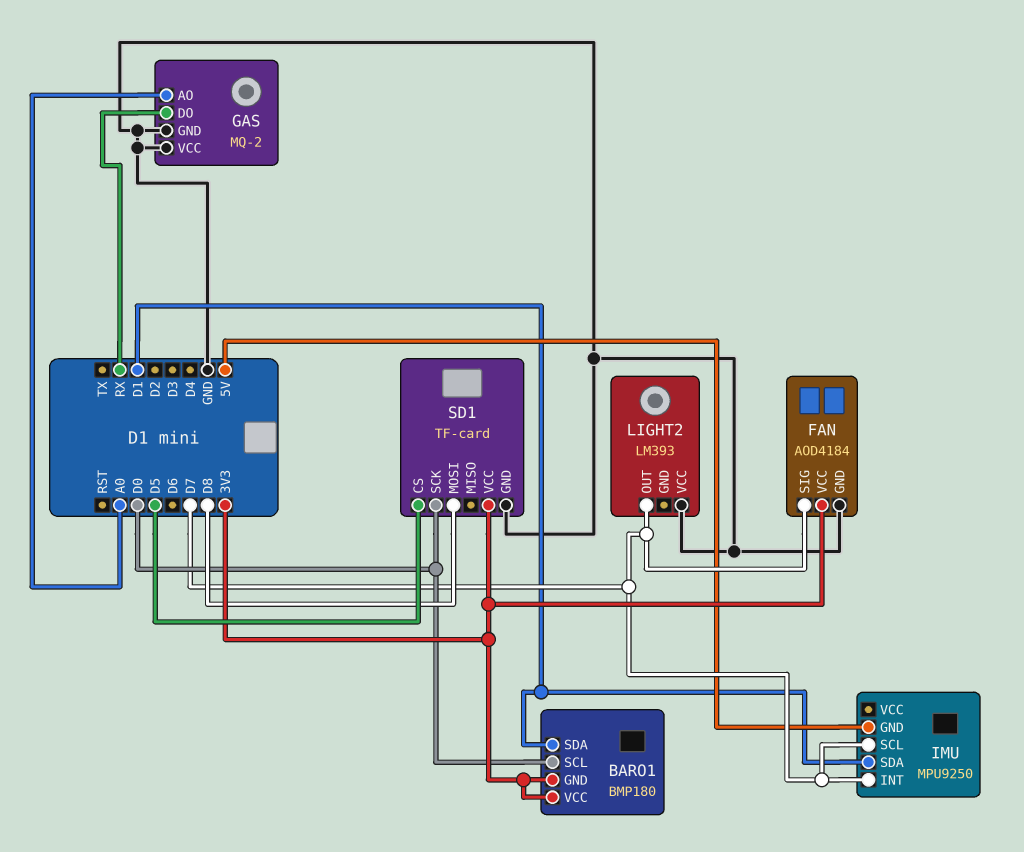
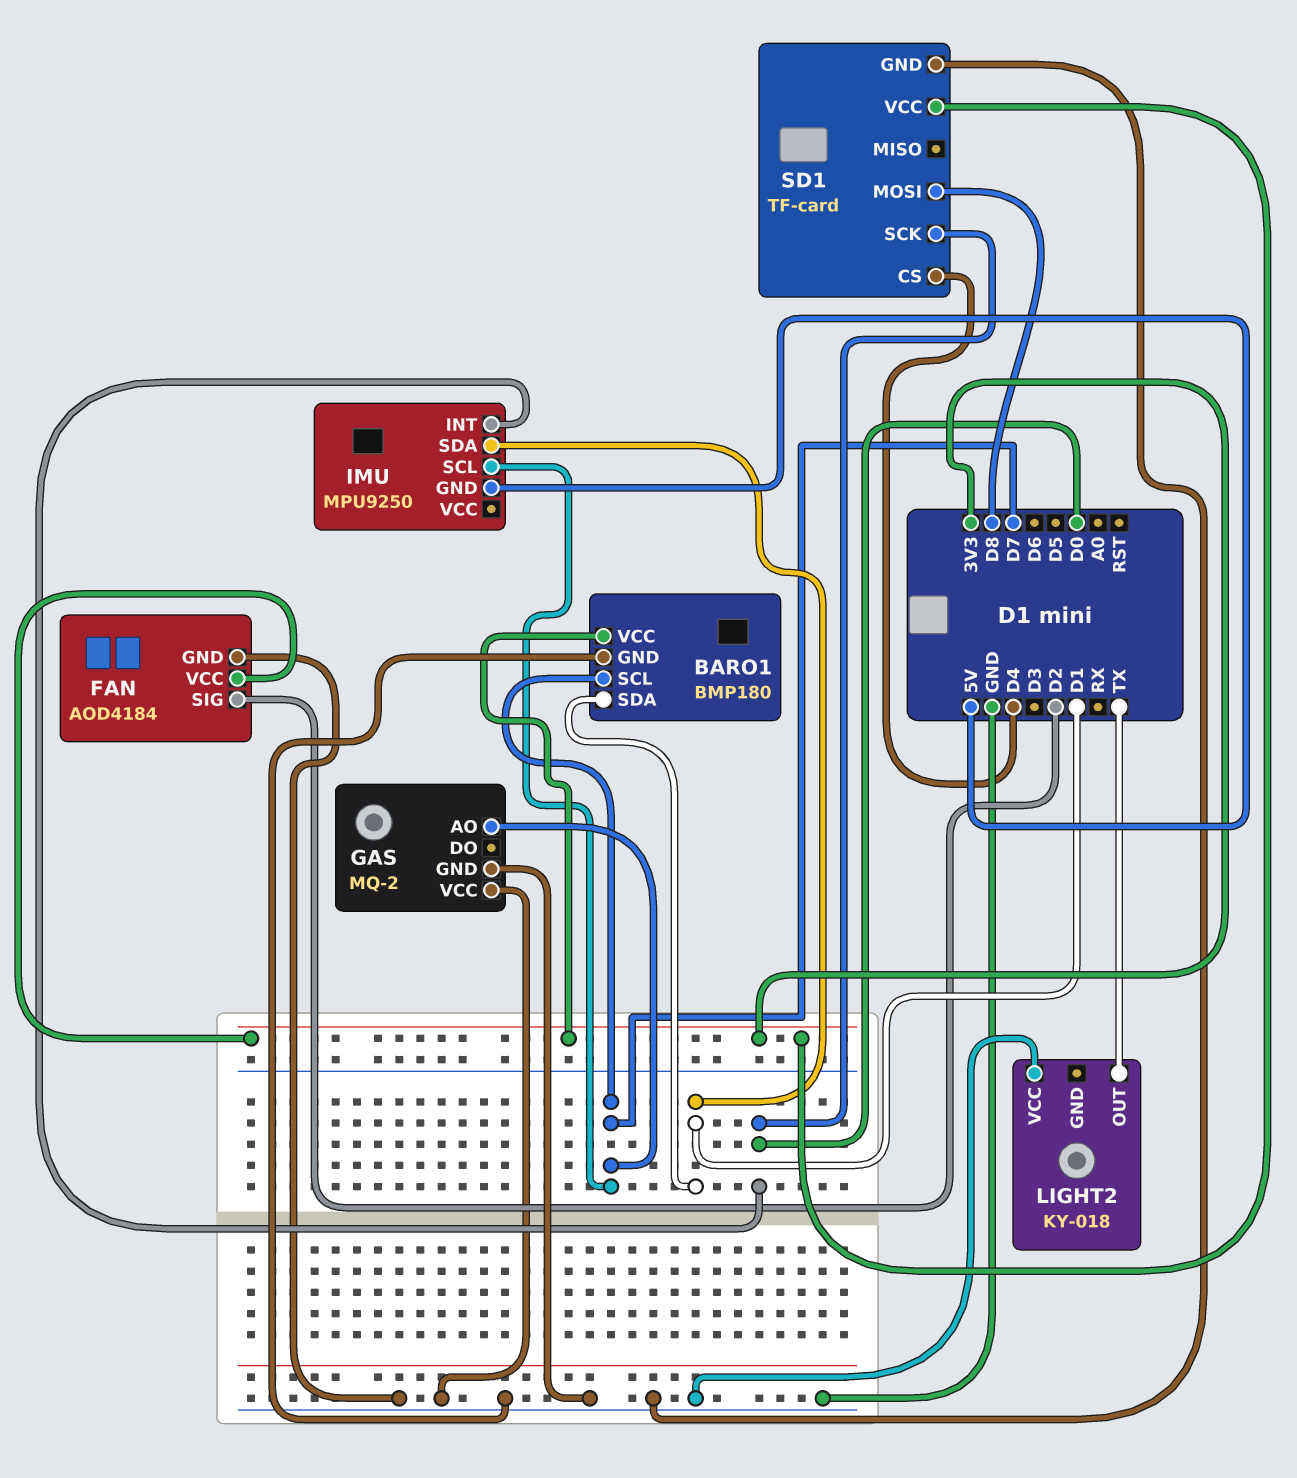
BARO1 pin GND: 3V3 -> GND
BARO1 pin SCL: D0 -> D7
FAN pin SIG: D7 -> D2
GAS pin AO: A0 -> D7
GAS pin DO: RX -> none
IMU pin INT: D7 -> D0
LIGHT2: LM393 -> KY-018
LIGHT2 pin OUT: D7 -> TX
SD1 pin CS: D5 -> D4

